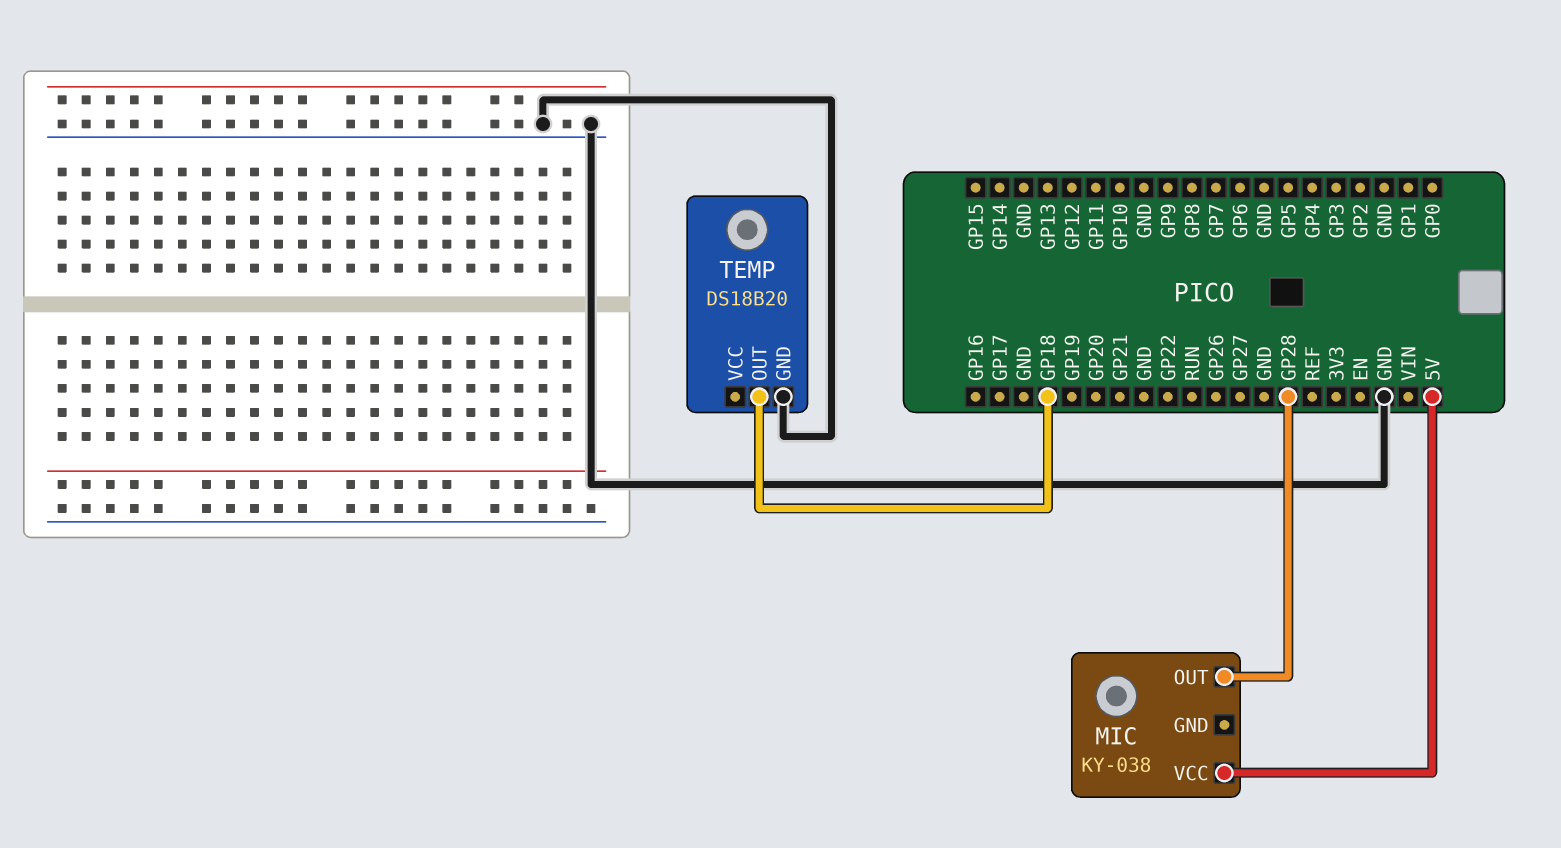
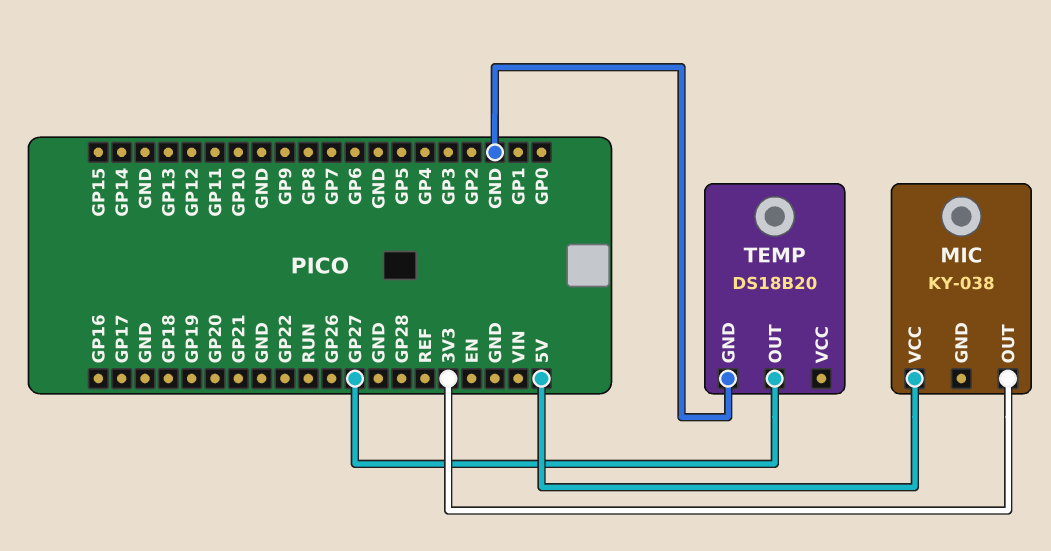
MIC pin OUT: GP28 -> 3V3
TEMP pin OUT: GP18 -> GP27

